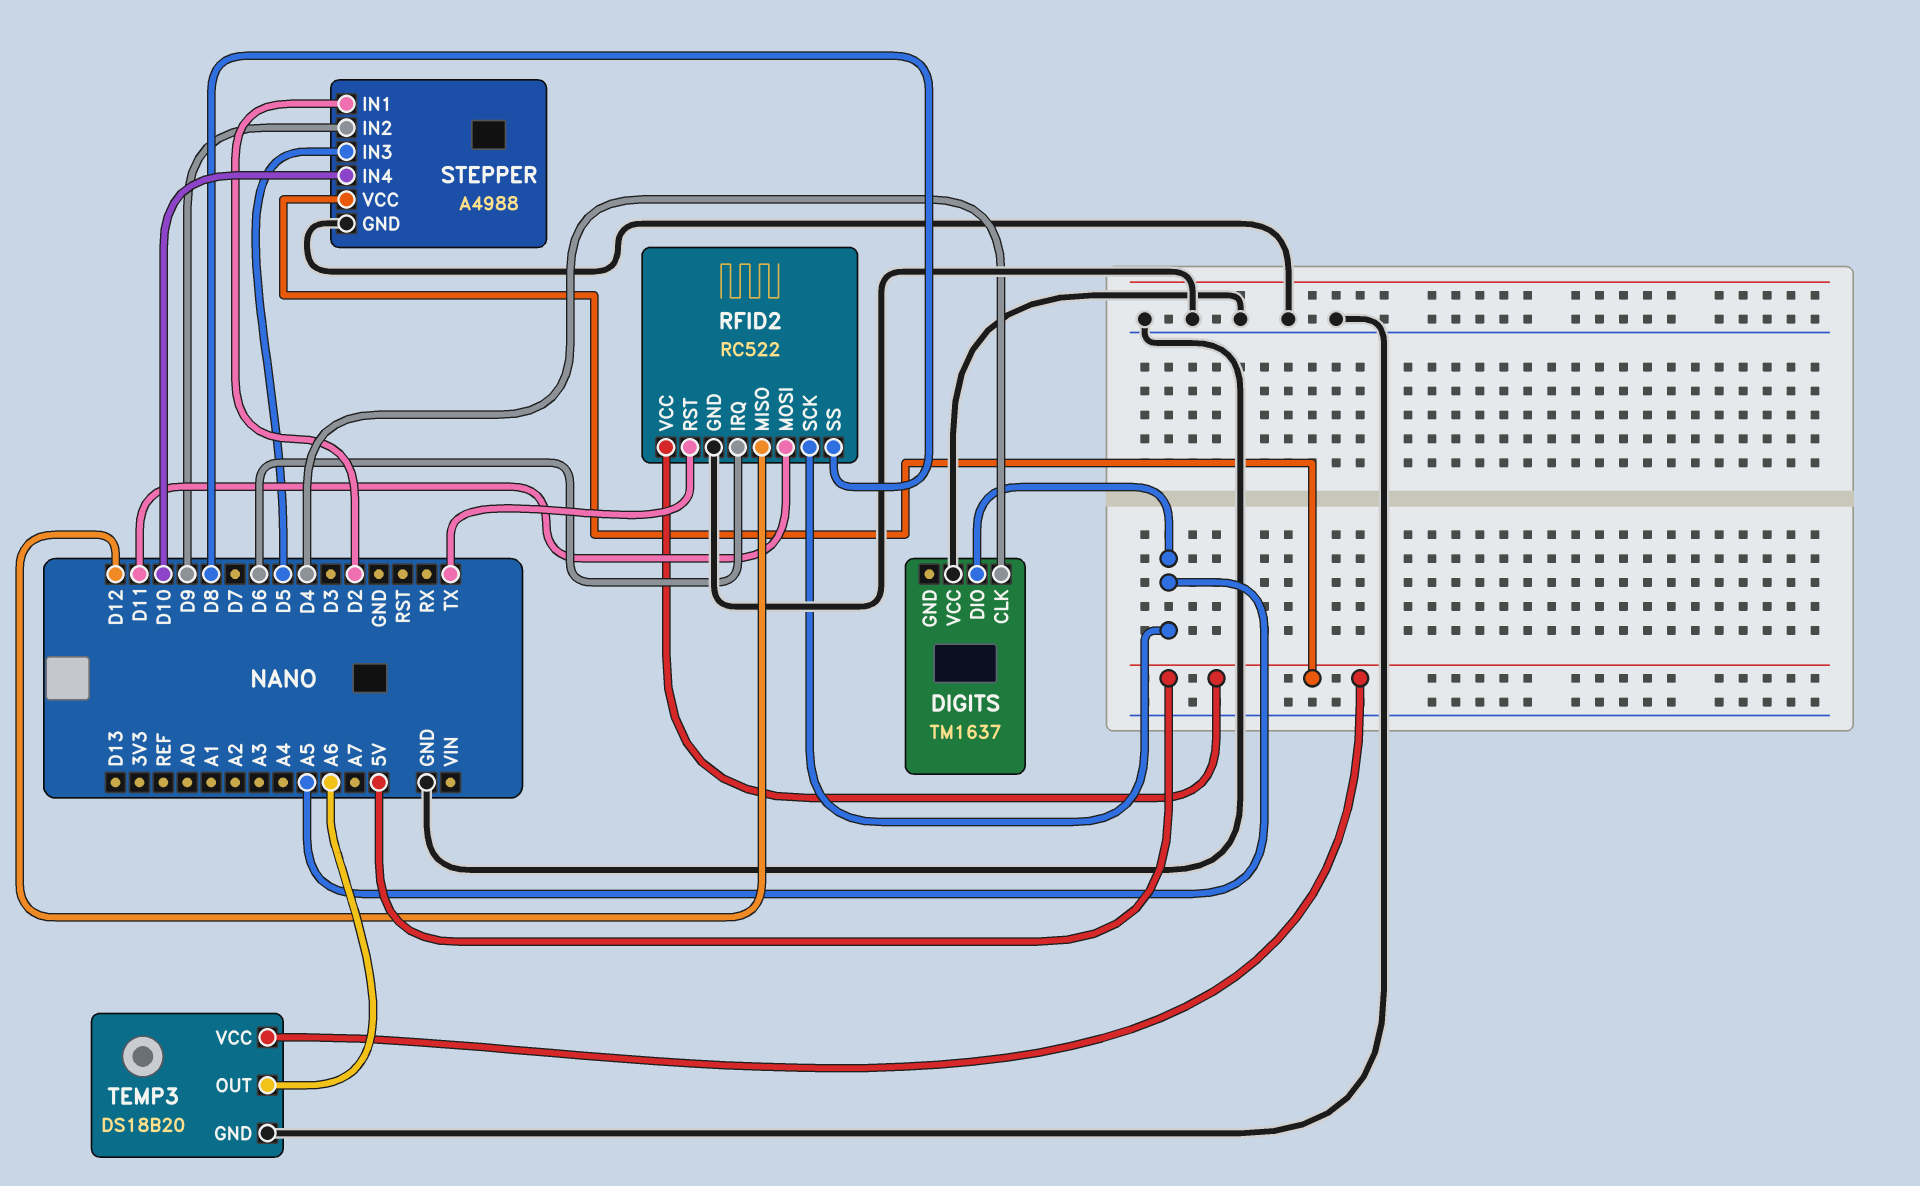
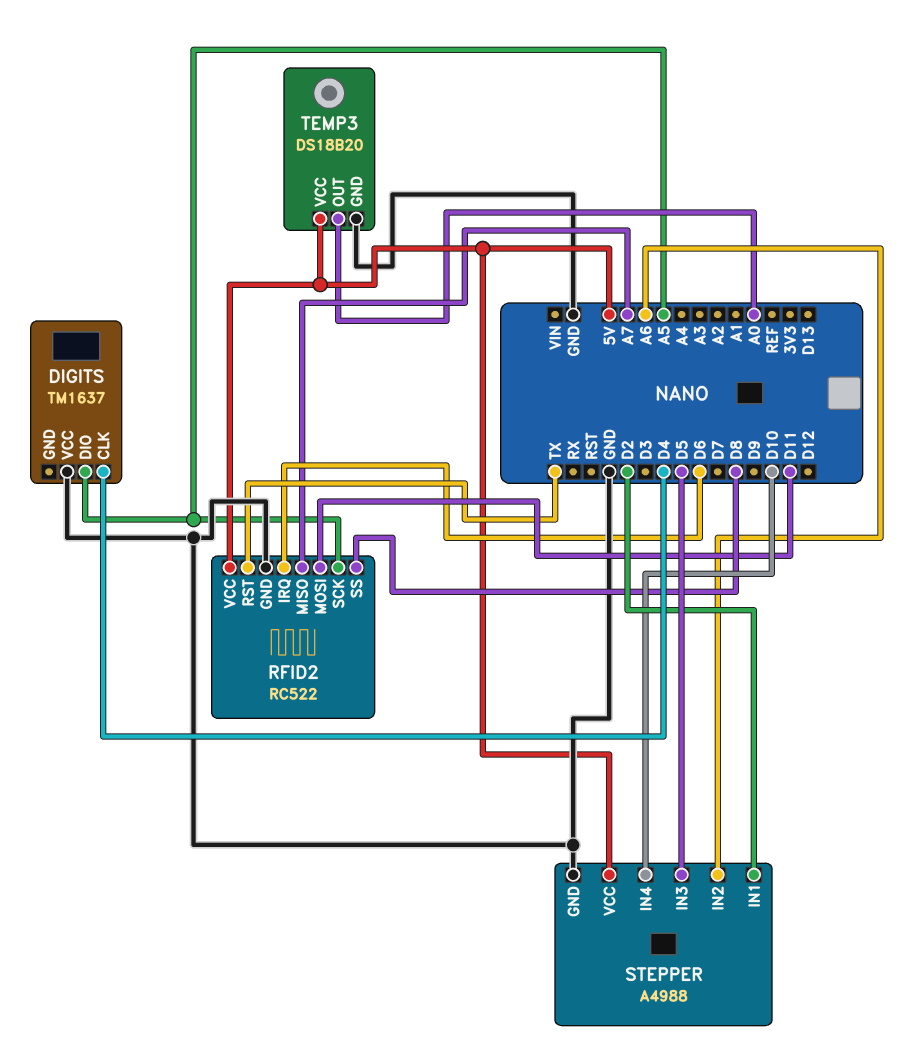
RFID2 pin MISO: D12 -> A7
STEPPER pin IN2: D9 -> A6
TEMP3 pin OUT: A6 -> A0

